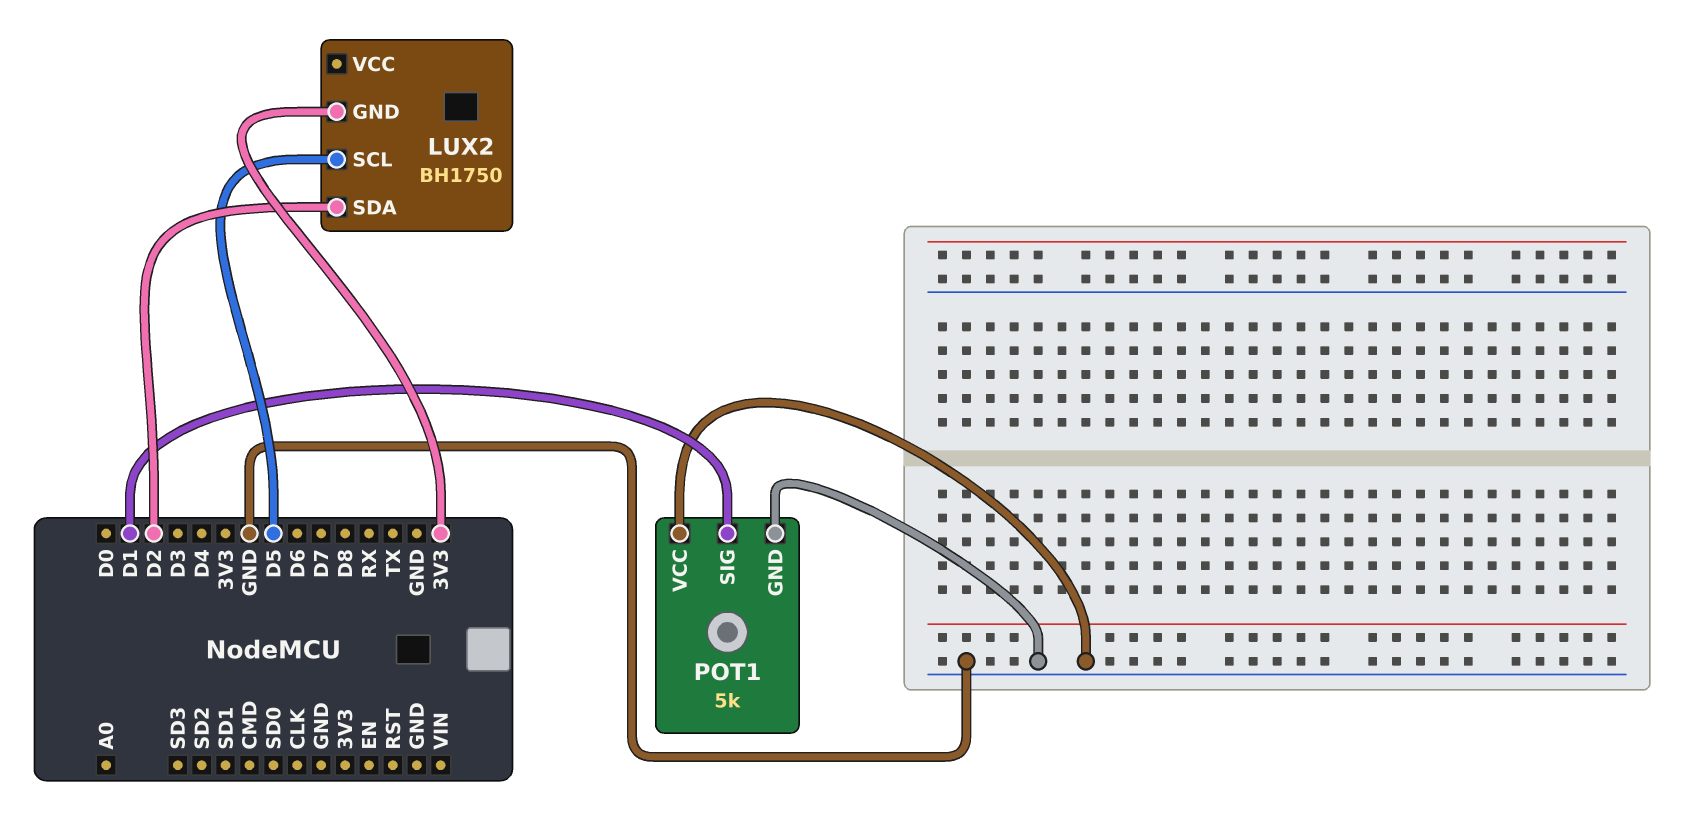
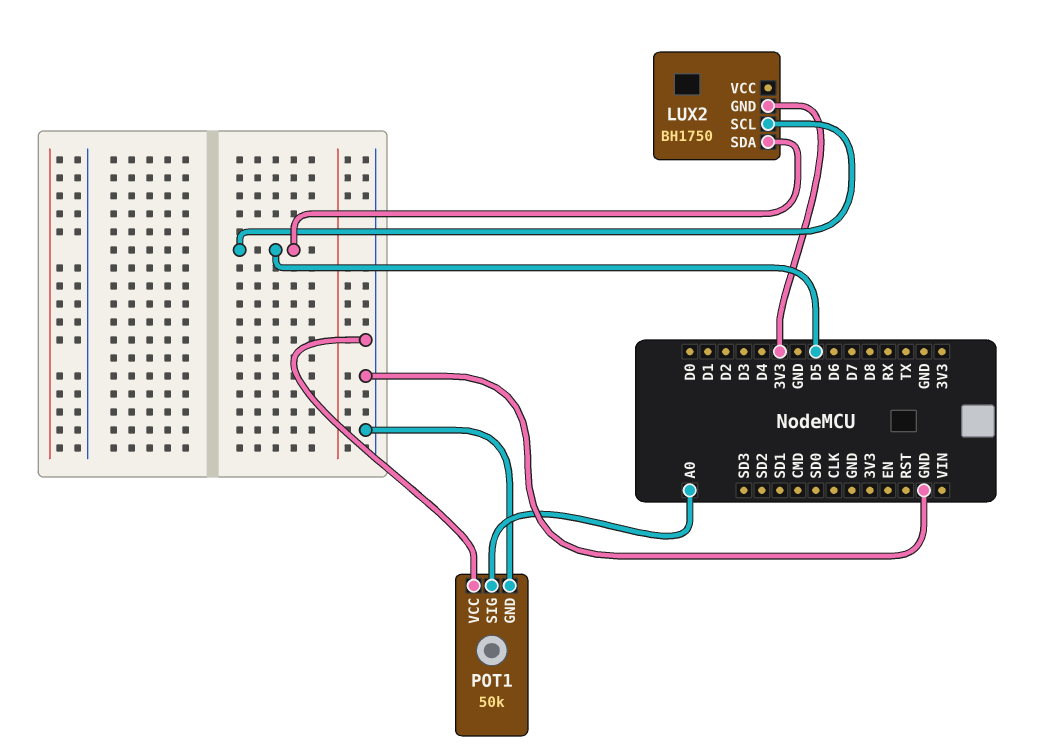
LUX2 pin SDA: D2 -> D5
POT1: 5k -> 50k
POT1 pin SIG: D1 -> A0

